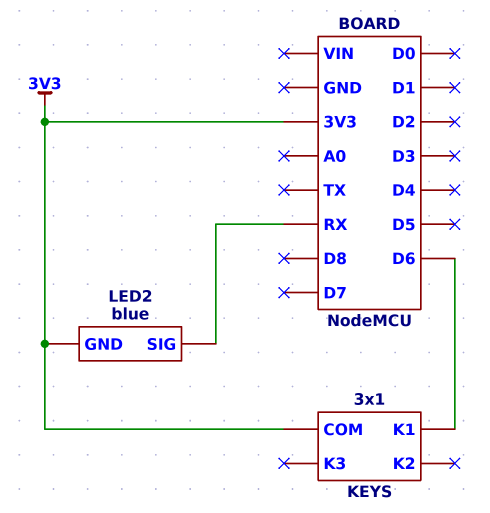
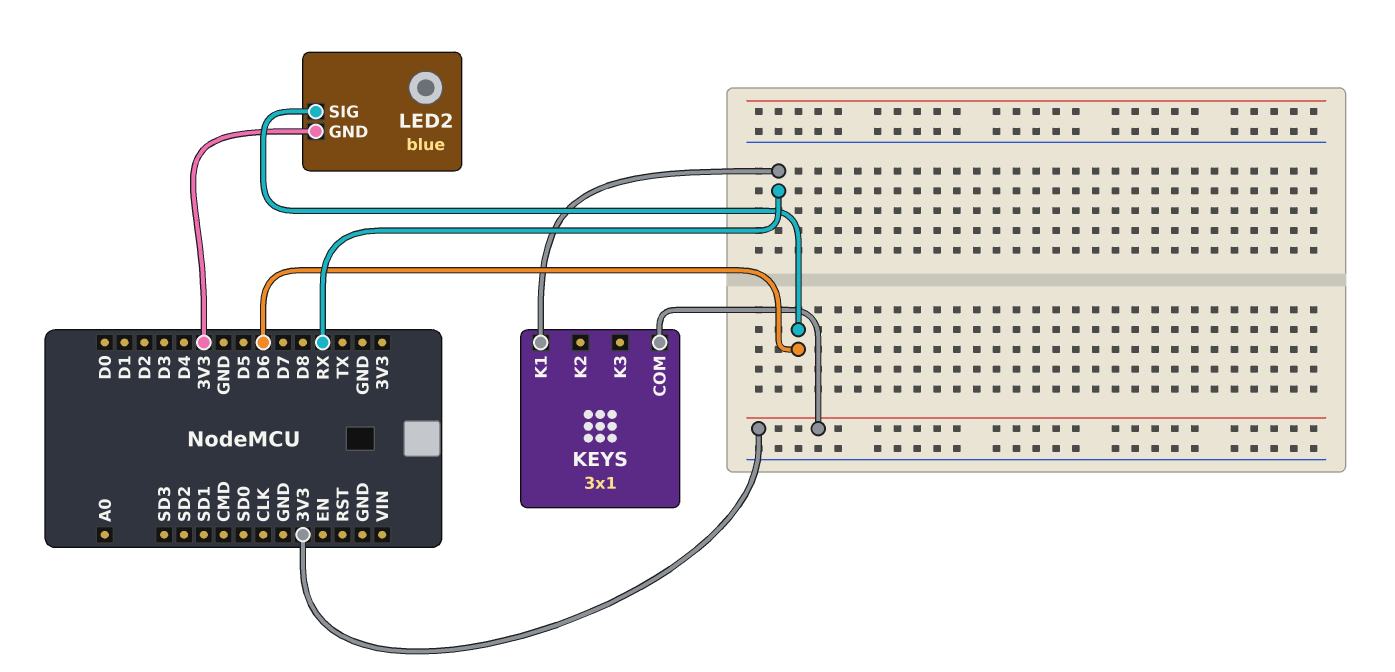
KEYS pin K1: D6 -> RX
LED2 pin SIG: RX -> D6

